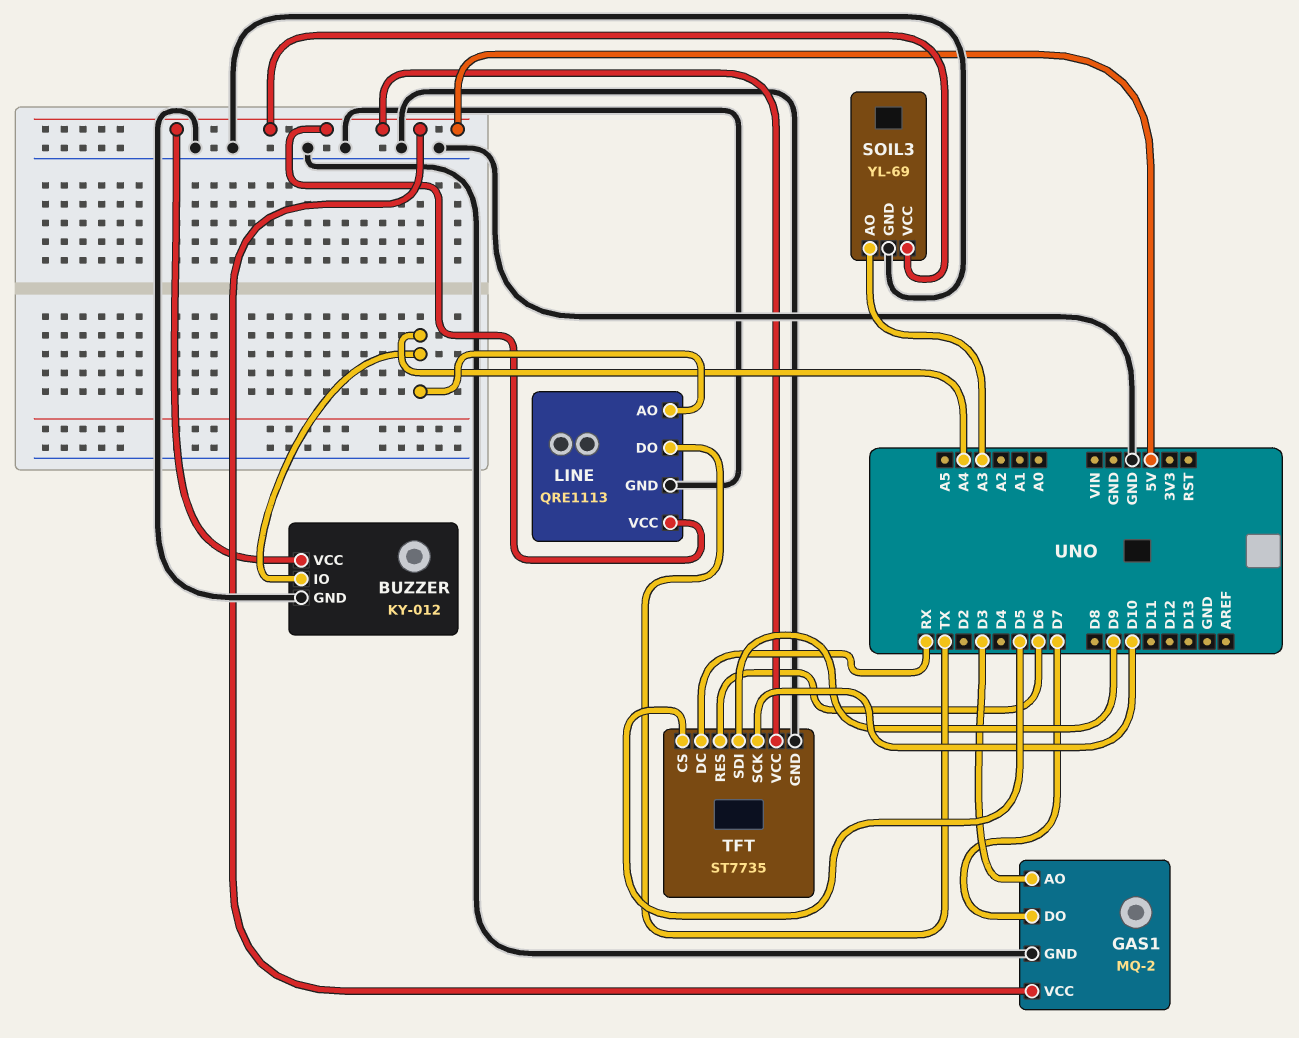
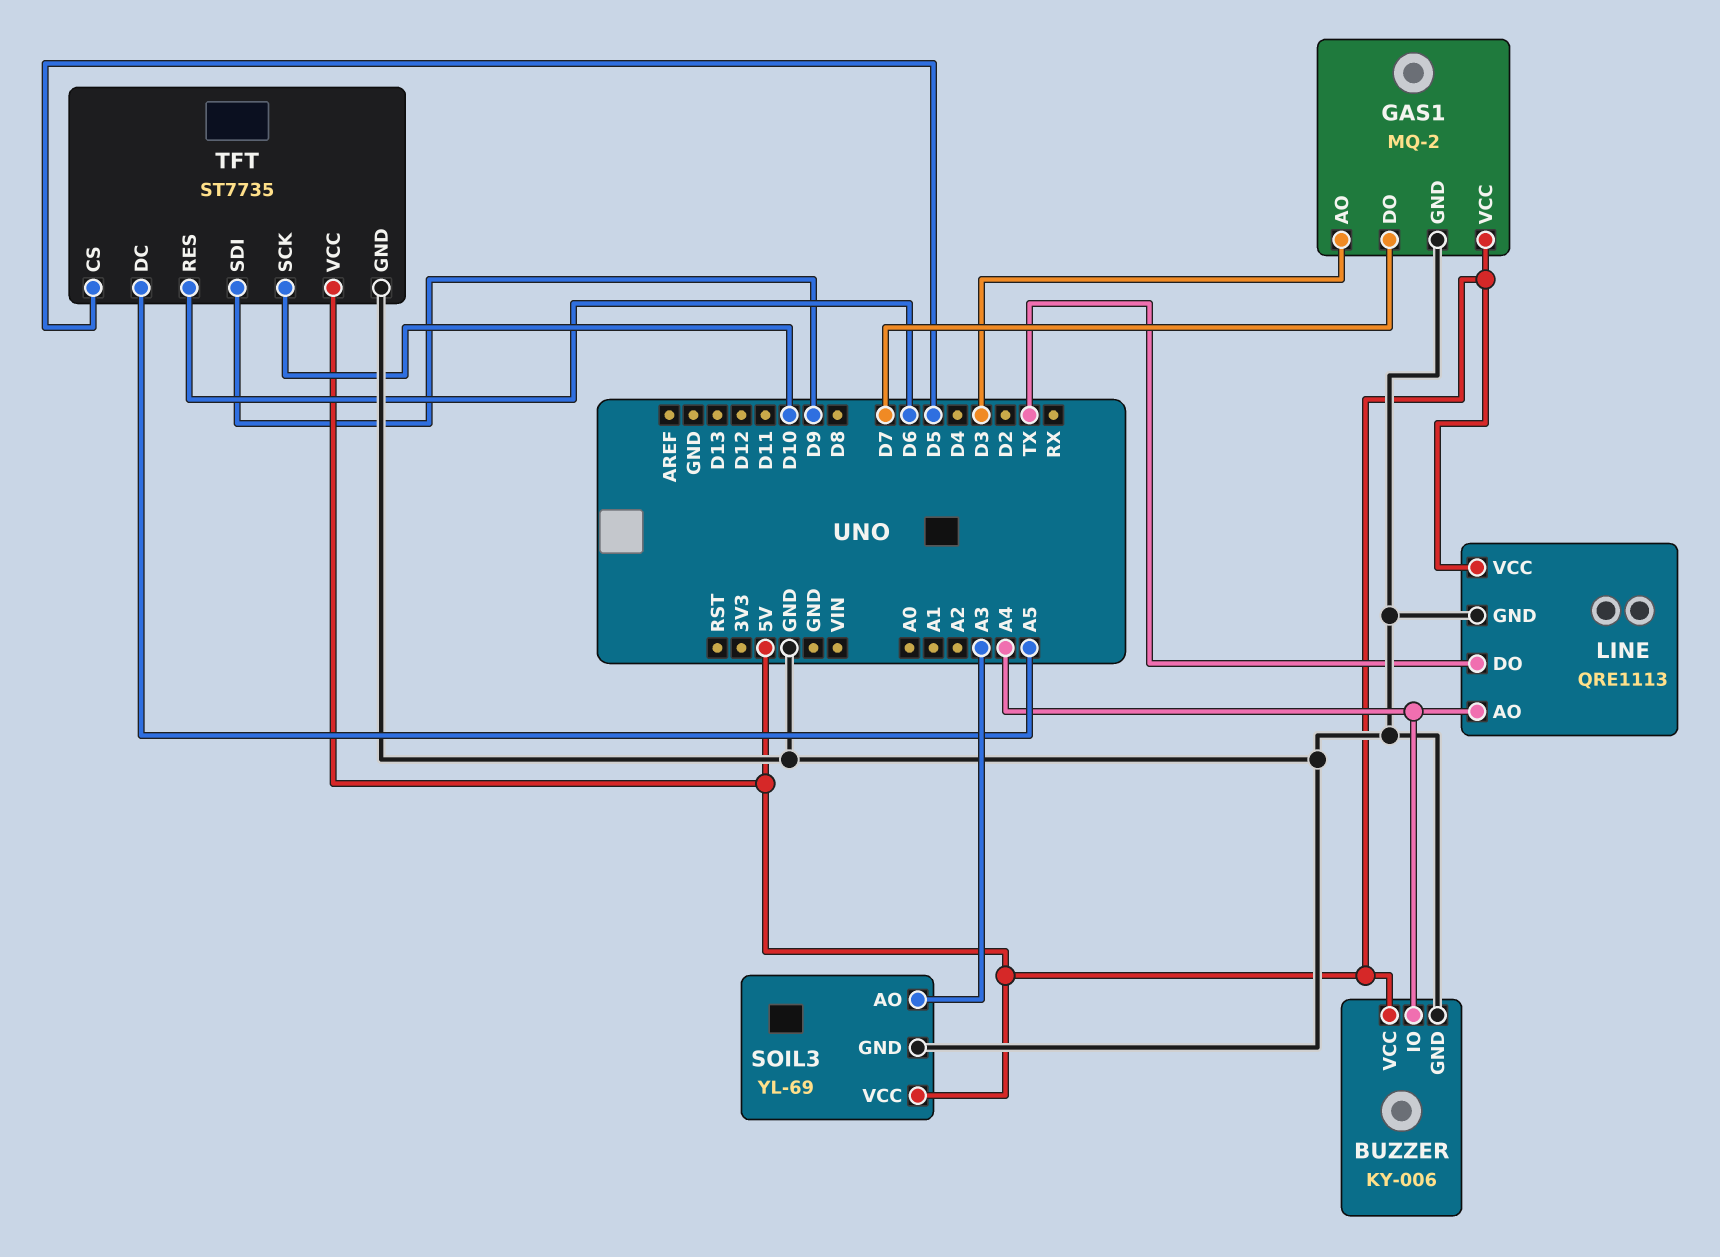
BUZZER: KY-012 -> KY-006
TFT pin DC: RX -> A5

